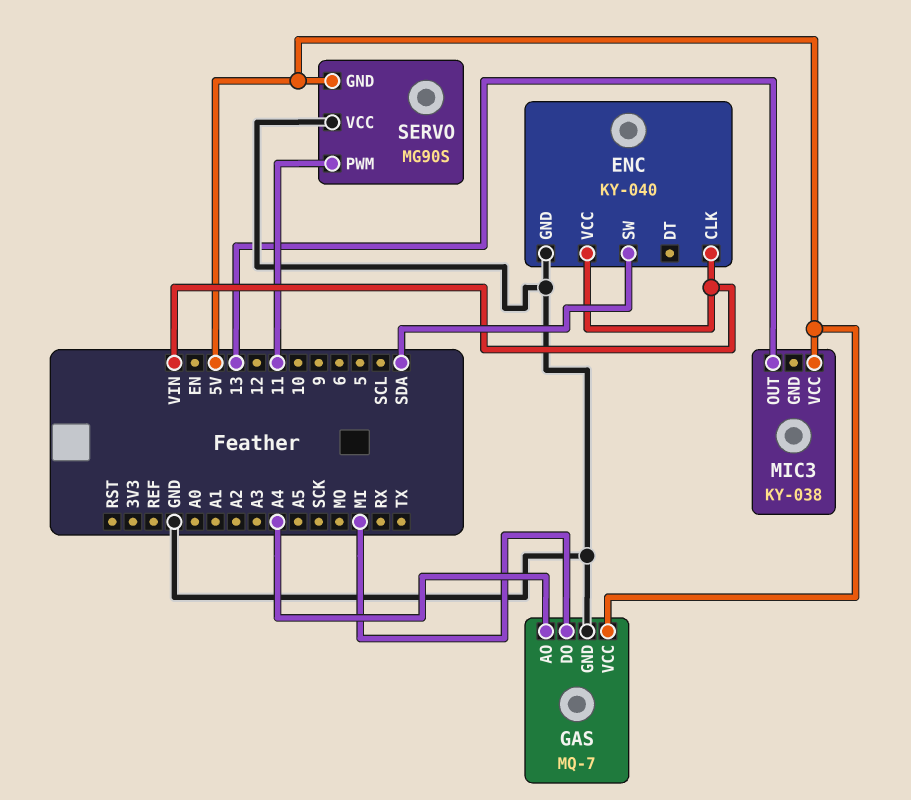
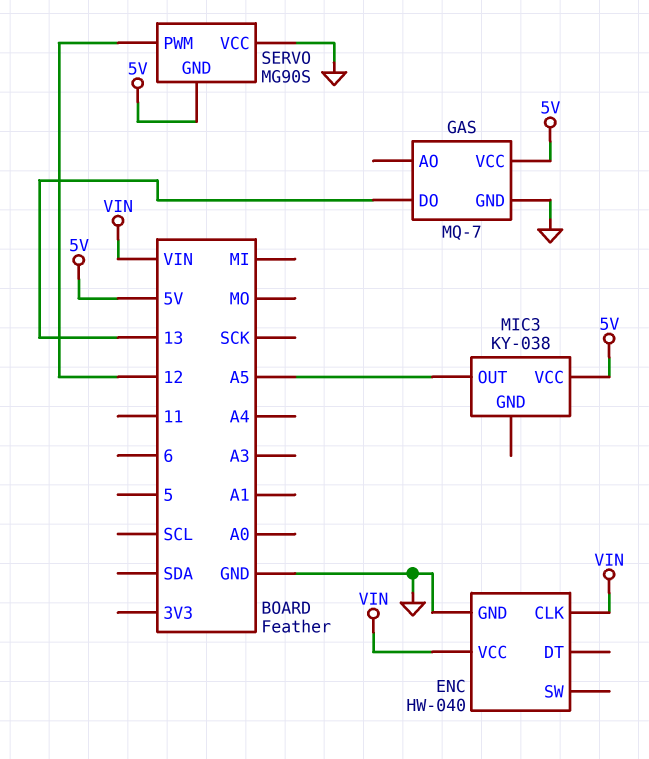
ENC: KY-040 -> HW-040
ENC pin SW: SDA -> none
GAS pin AO: A4 -> none
GAS pin DO: MI -> 13
MIC3 pin OUT: 13 -> A5
SERVO pin PWM: 11 -> 12

